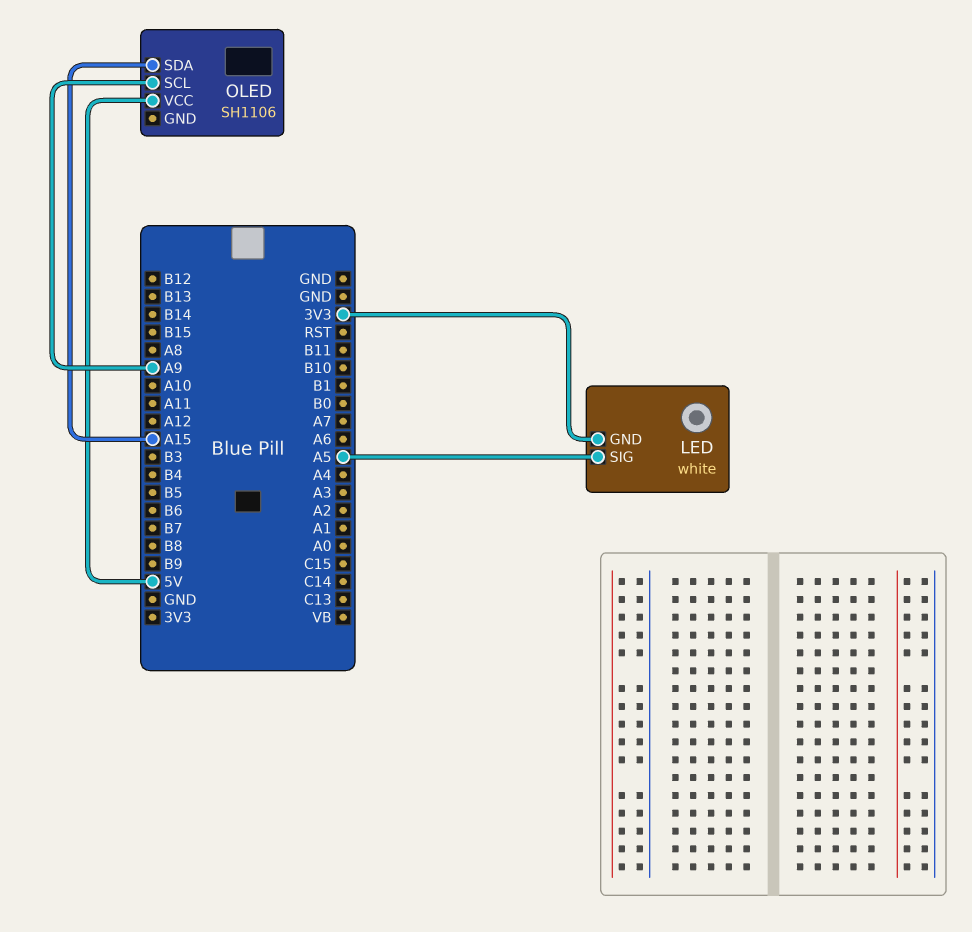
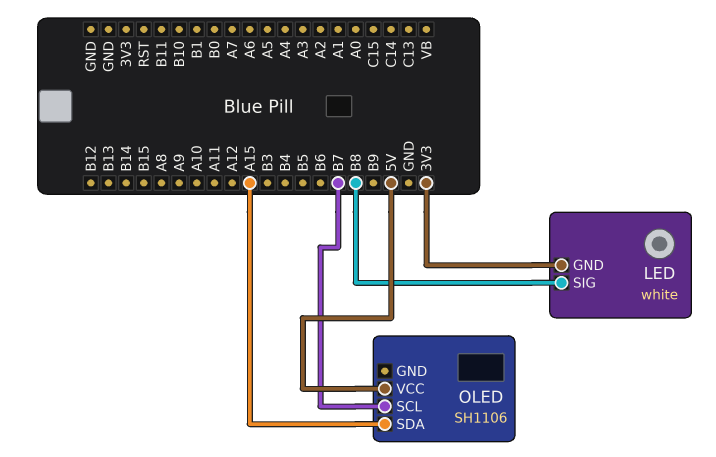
LED pin SIG: A5 -> B8
OLED pin SCL: A9 -> B7

